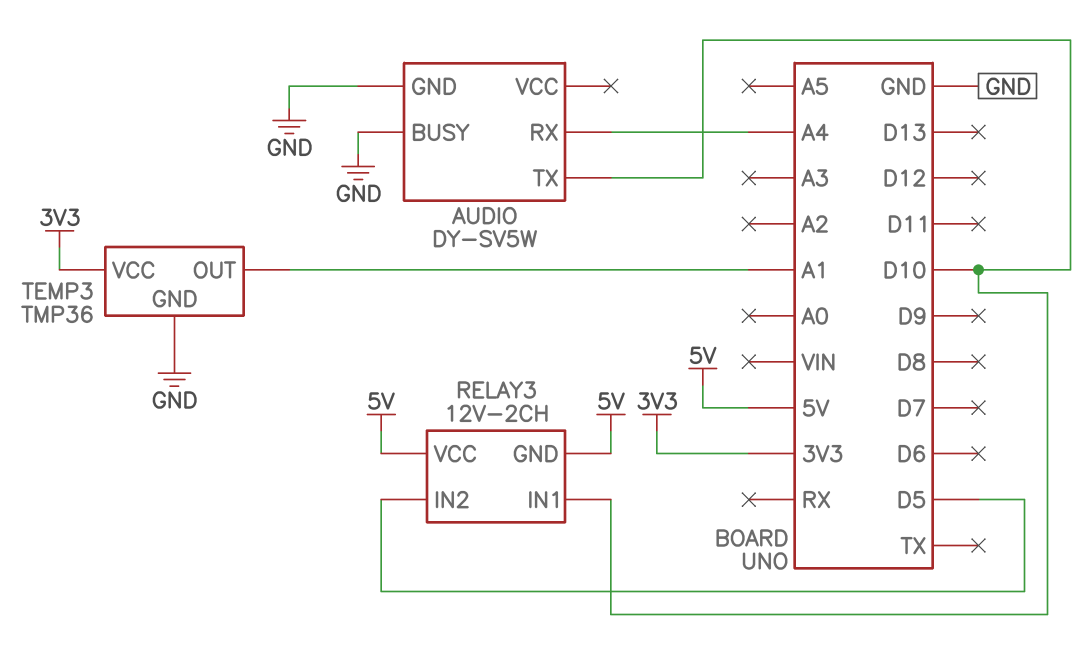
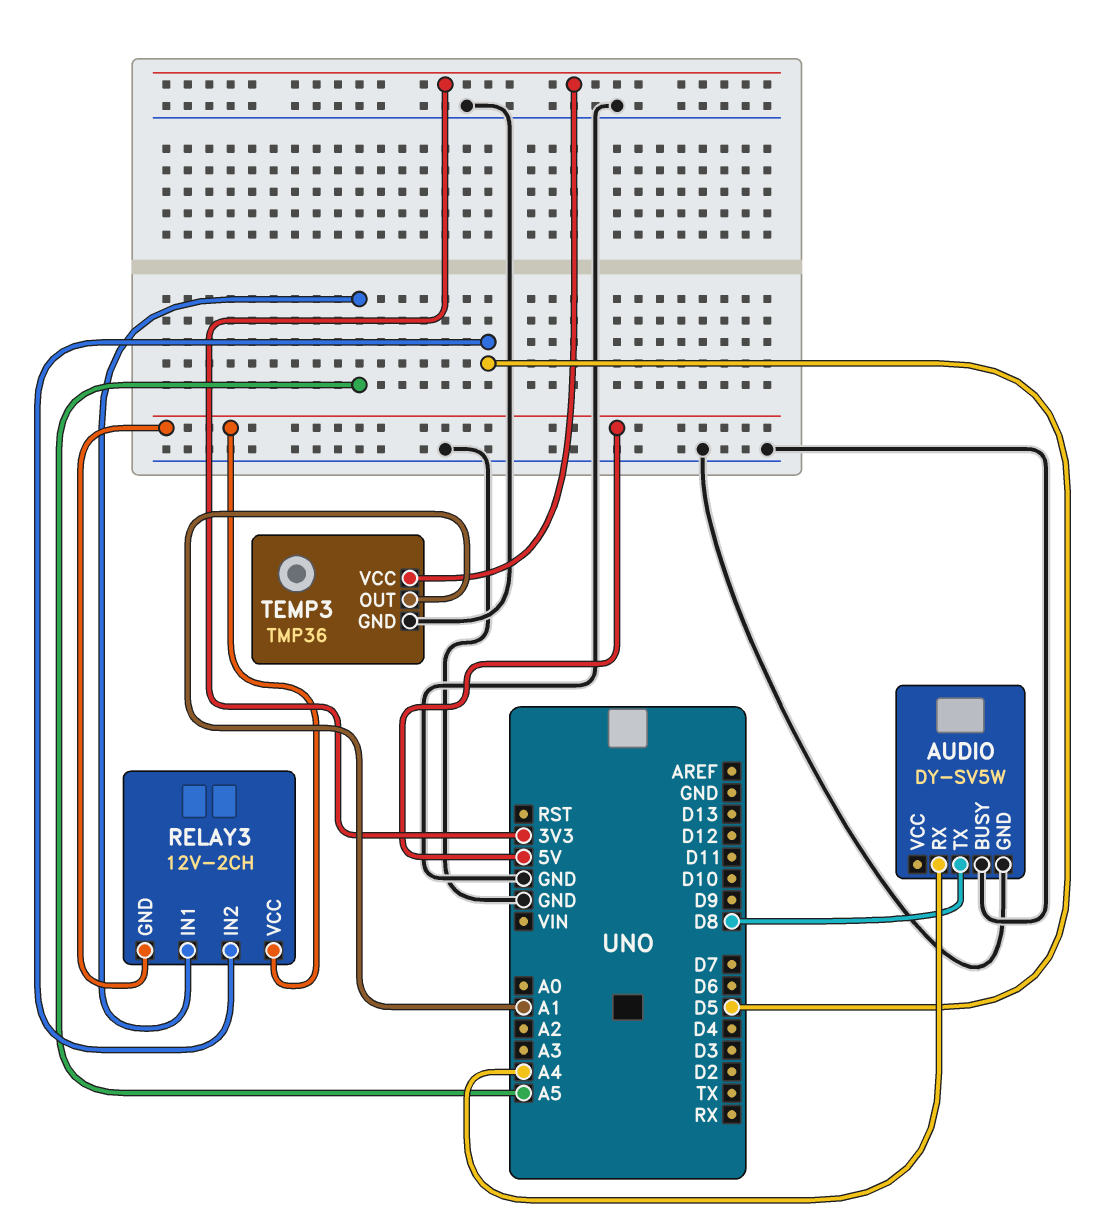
AUDIO pin TX: D10 -> D8
RELAY3 pin IN1: D10 -> A5

